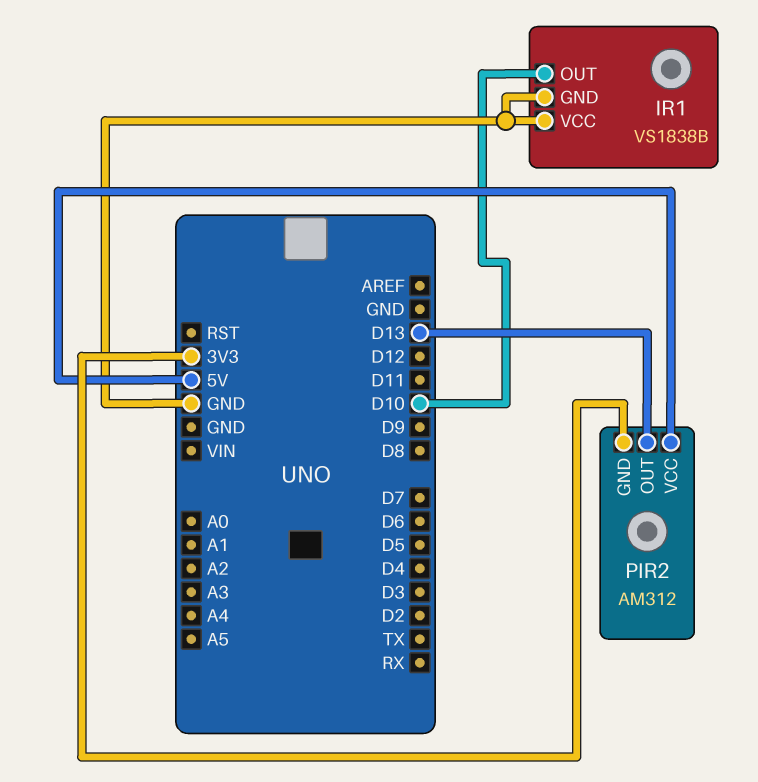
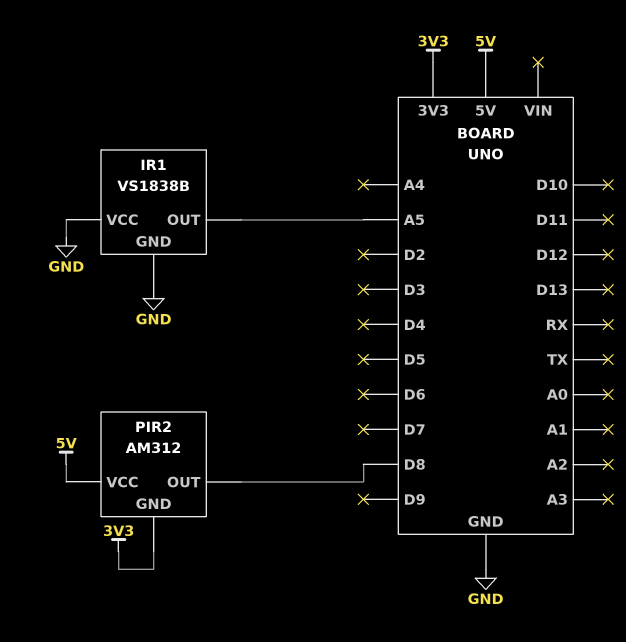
IR1 pin OUT: D10 -> A5
PIR2 pin OUT: D13 -> D8

